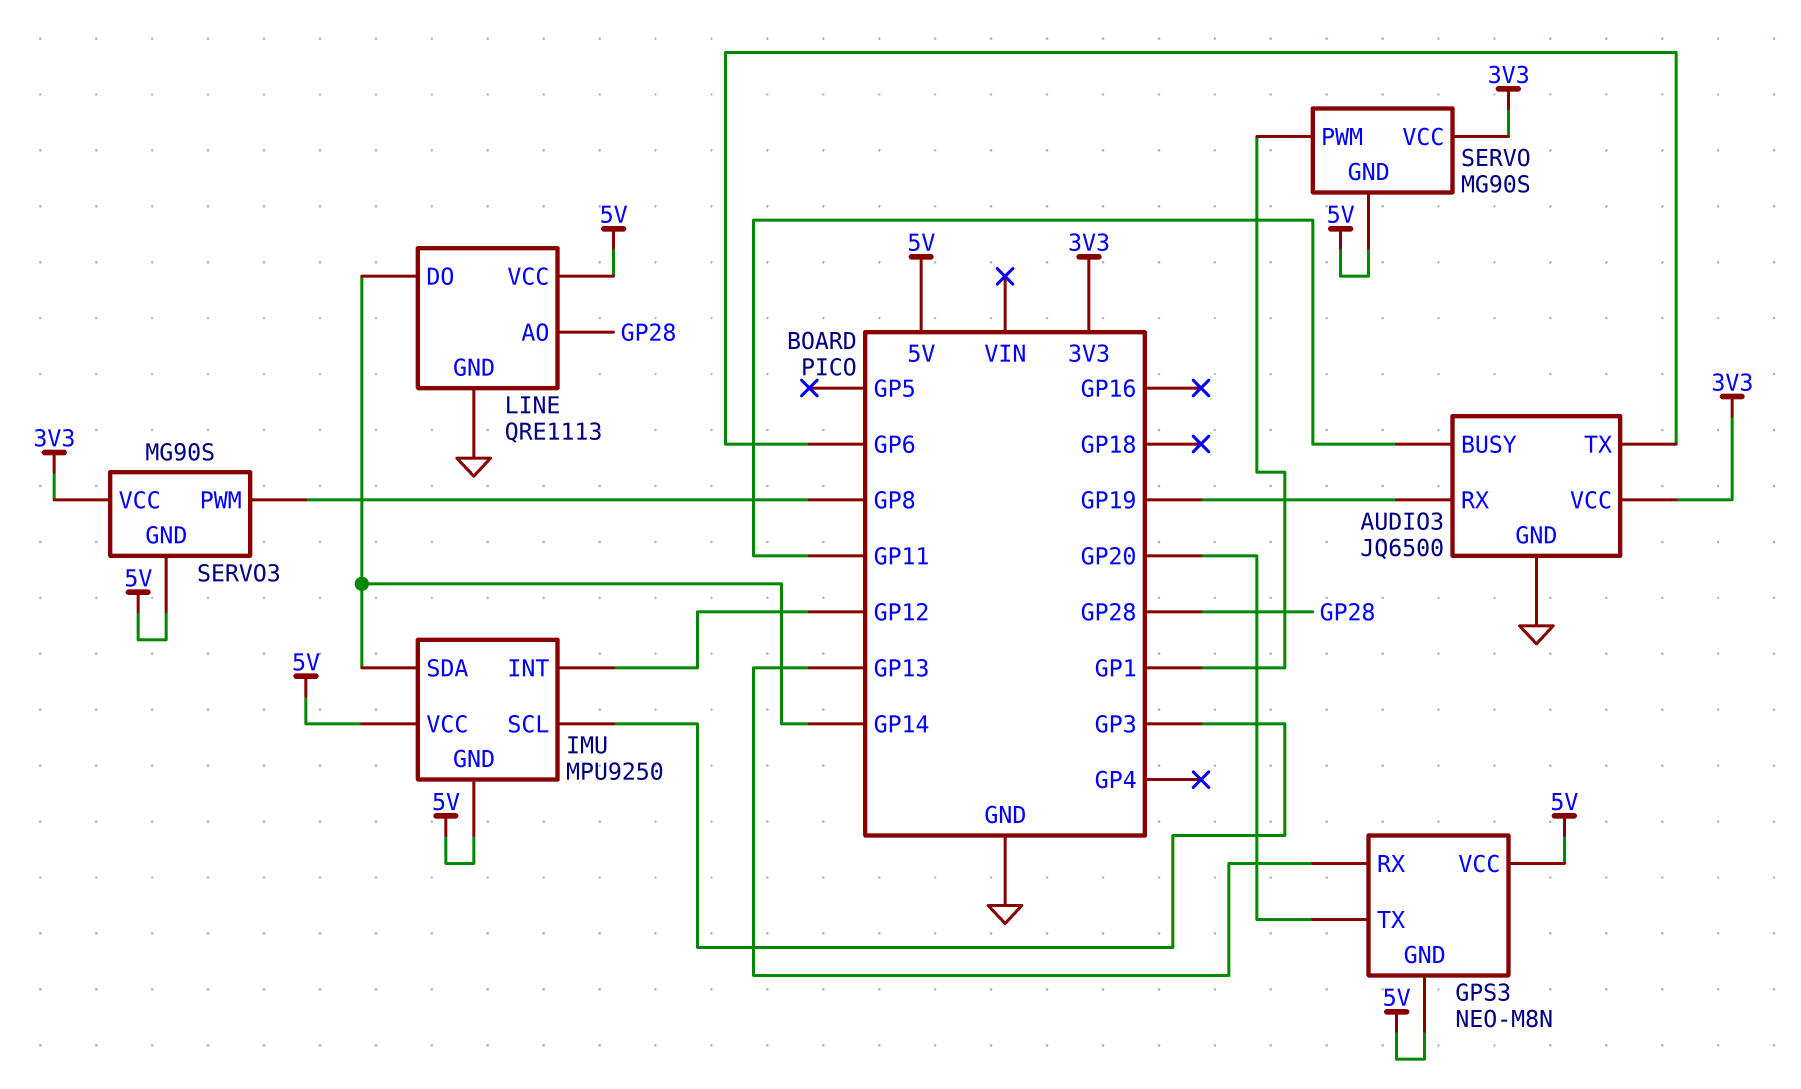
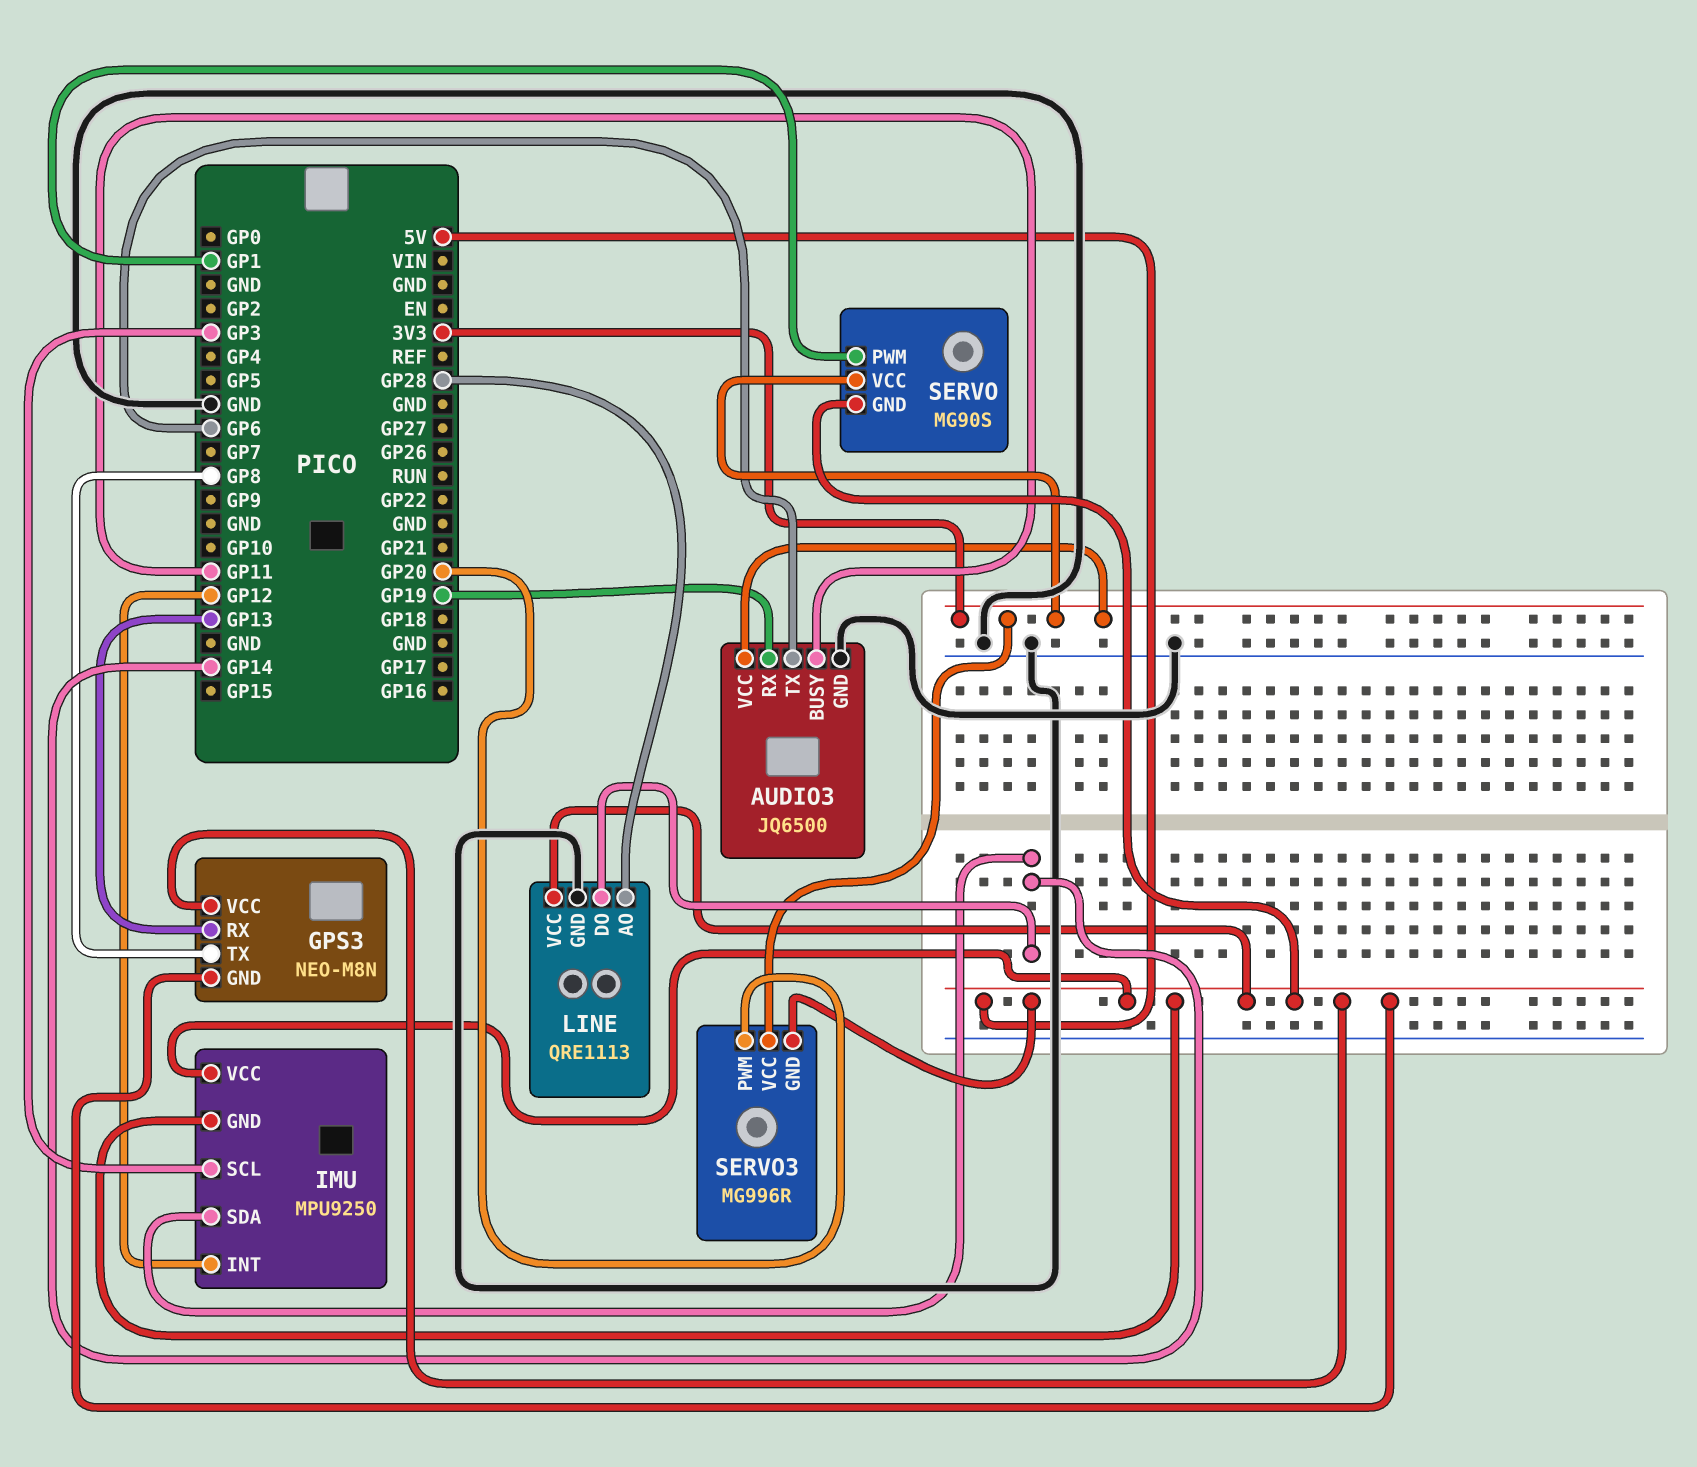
GPS3 pin TX: GP20 -> GP8
SERVO3: MG90S -> MG996R
SERVO3 pin PWM: GP8 -> GP20

